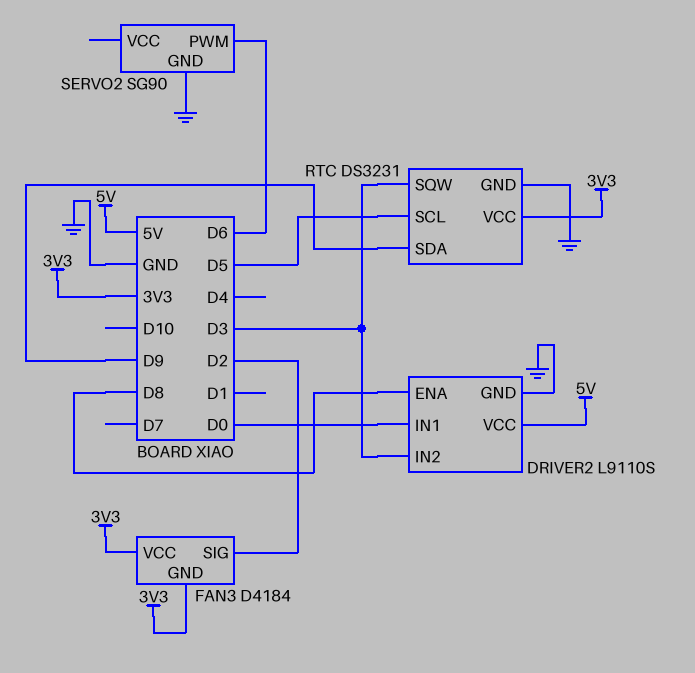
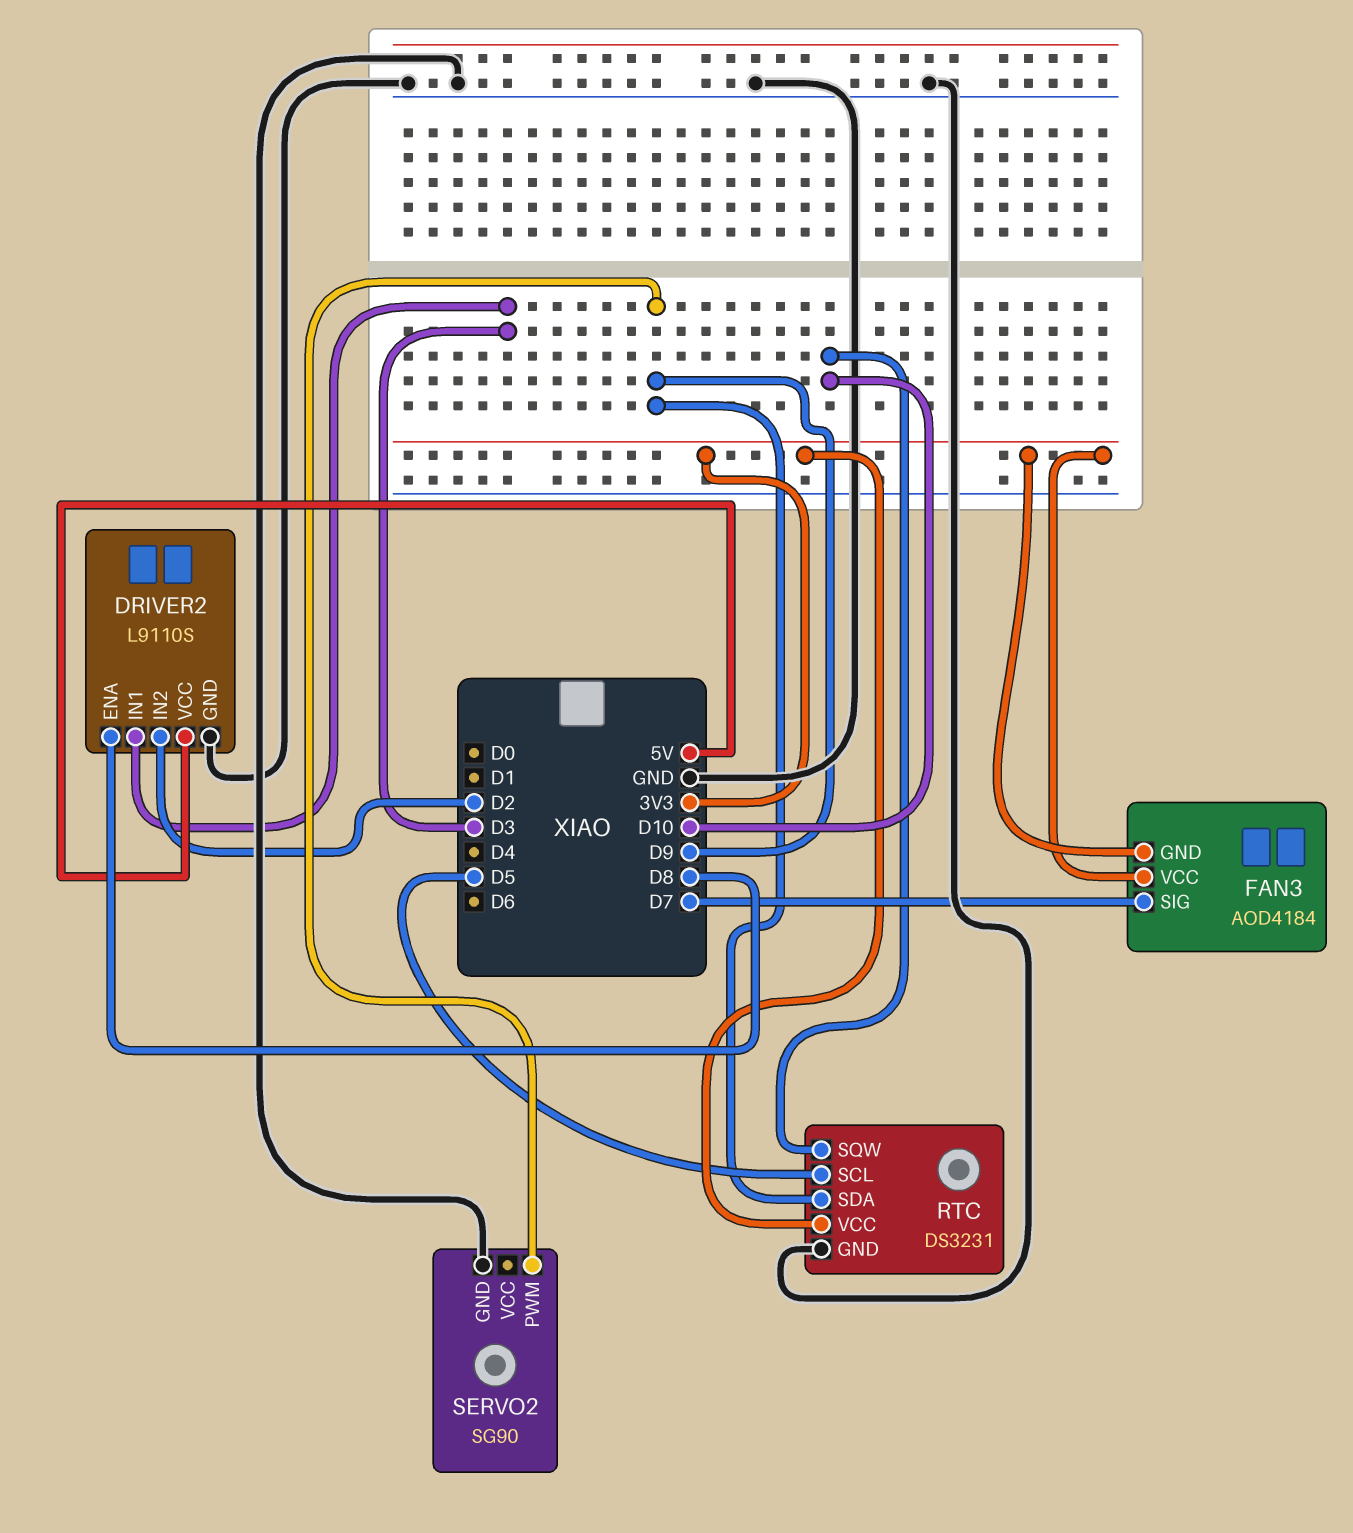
DRIVER2 pin IN1: D0 -> D3
DRIVER2 pin IN2: D3 -> D2
FAN3: D4184 -> AOD4184
FAN3 pin SIG: D2 -> D7
RTC pin SQW: D3 -> D10
SERVO2 pin PWM: D6 -> D9

